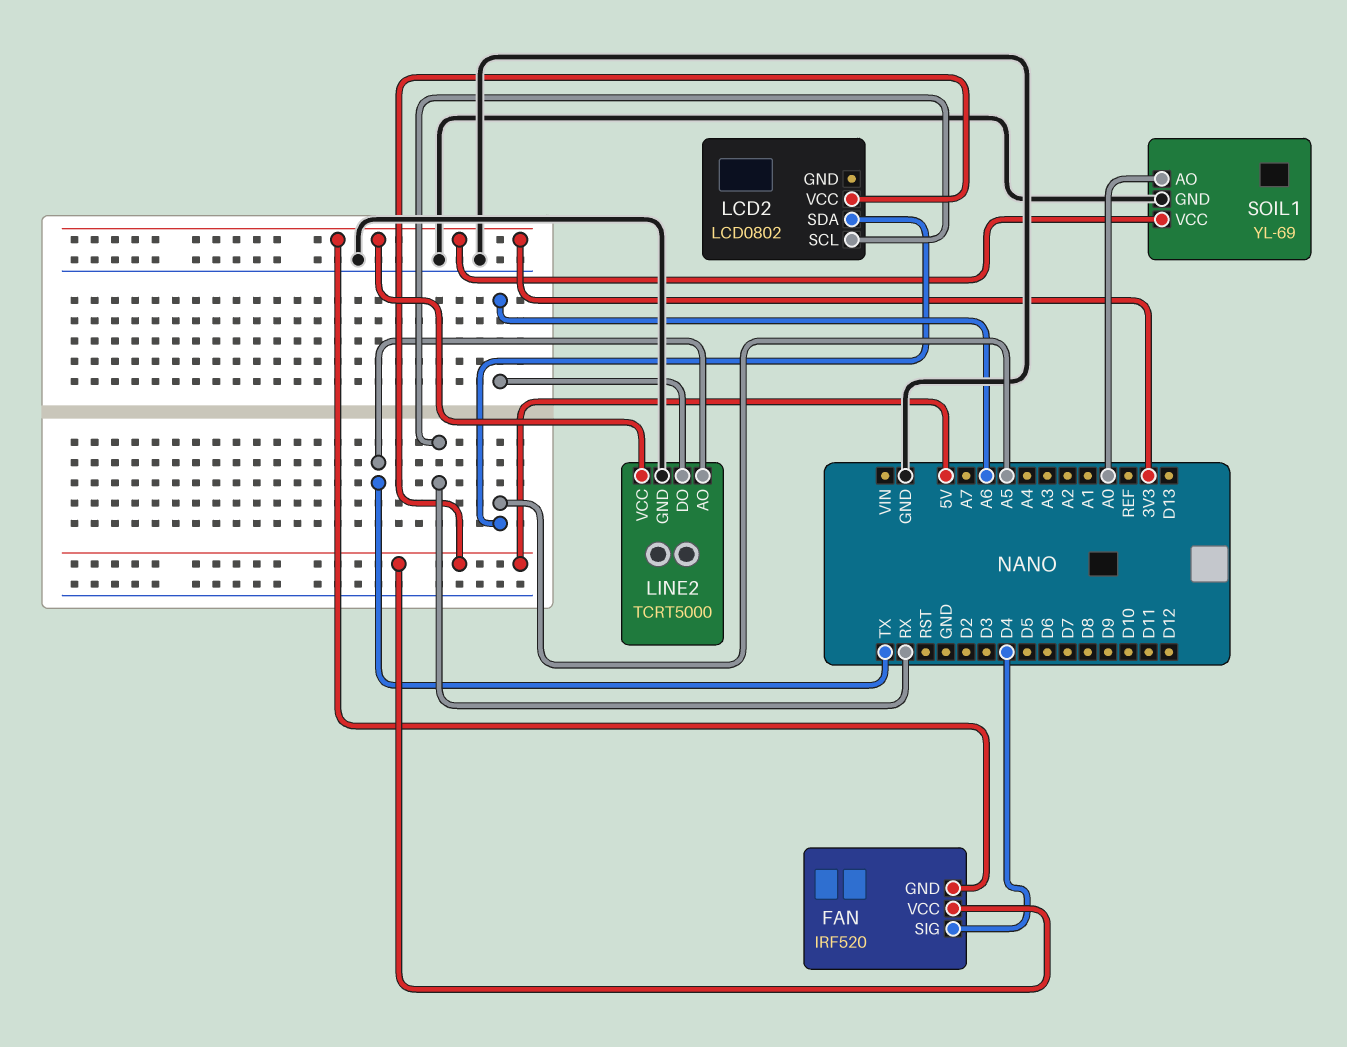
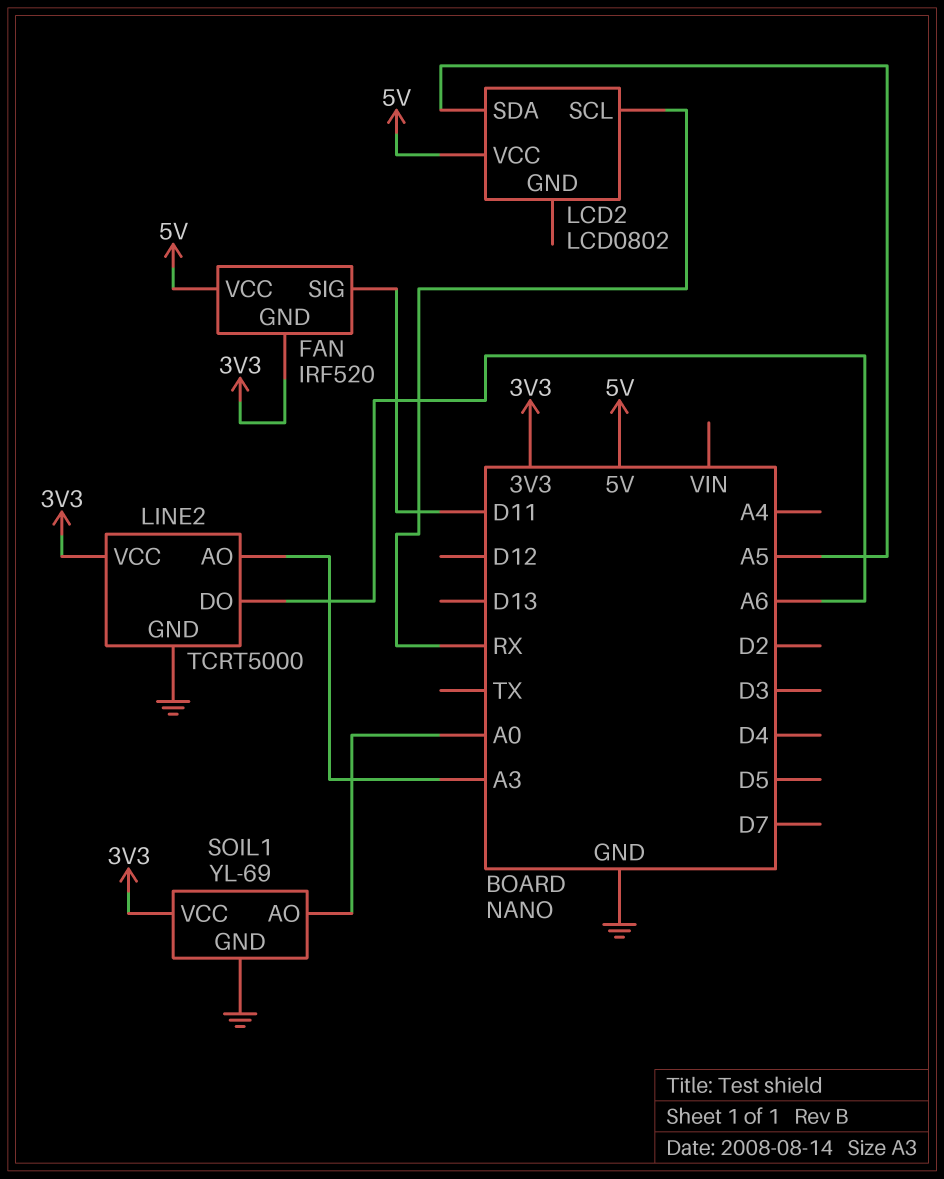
FAN pin SIG: D4 -> D11
LINE2 pin AO: TX -> A3

